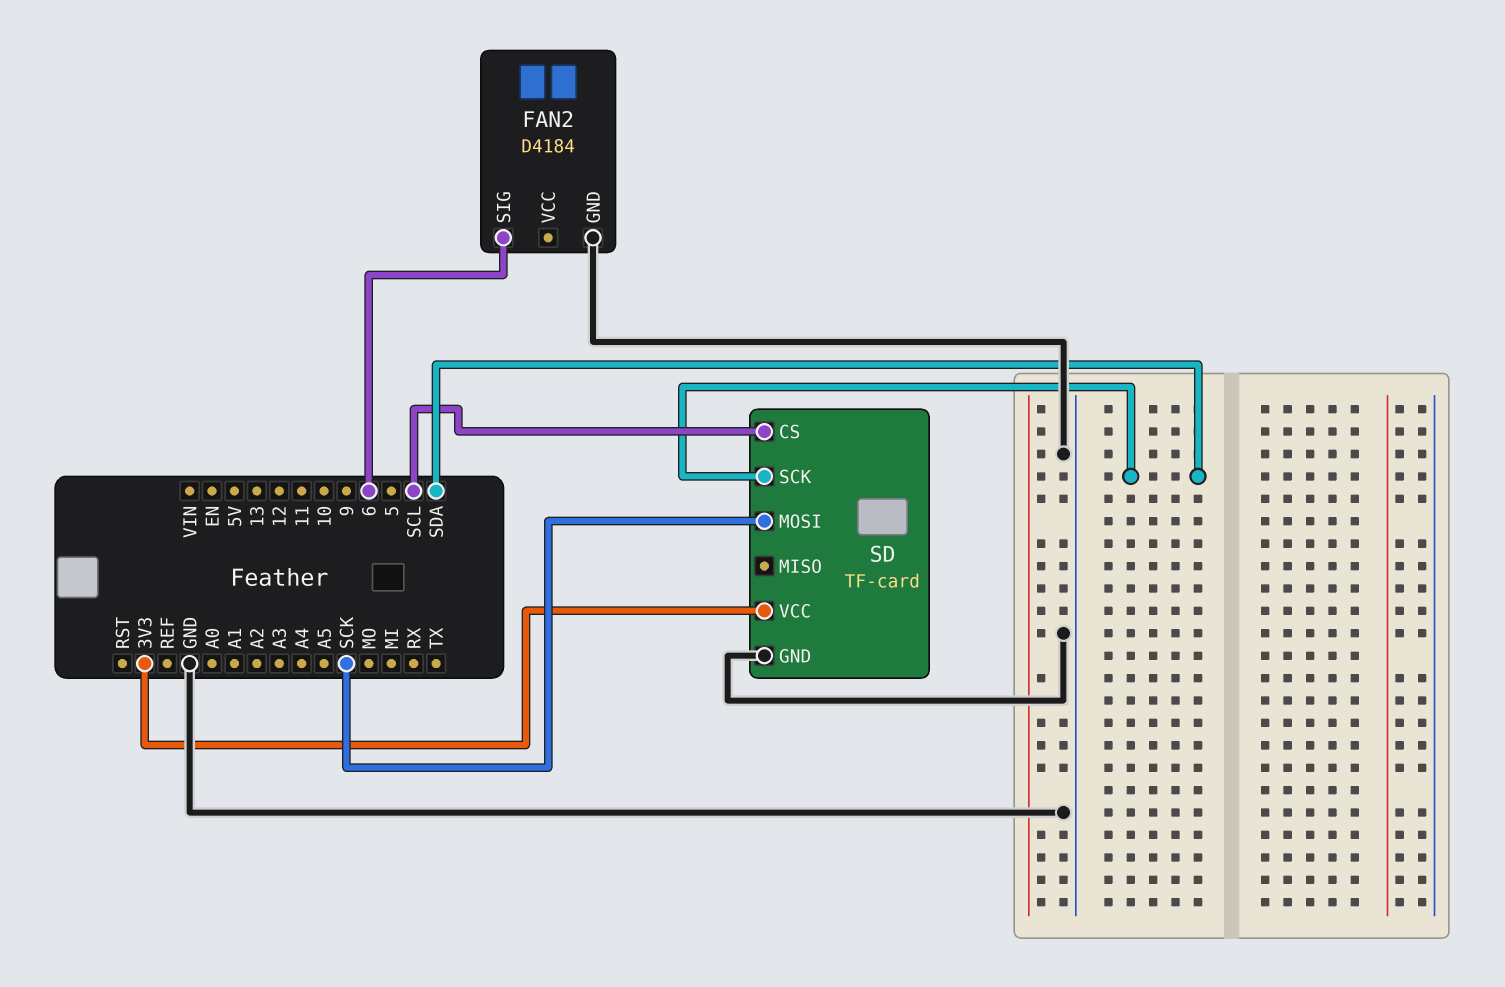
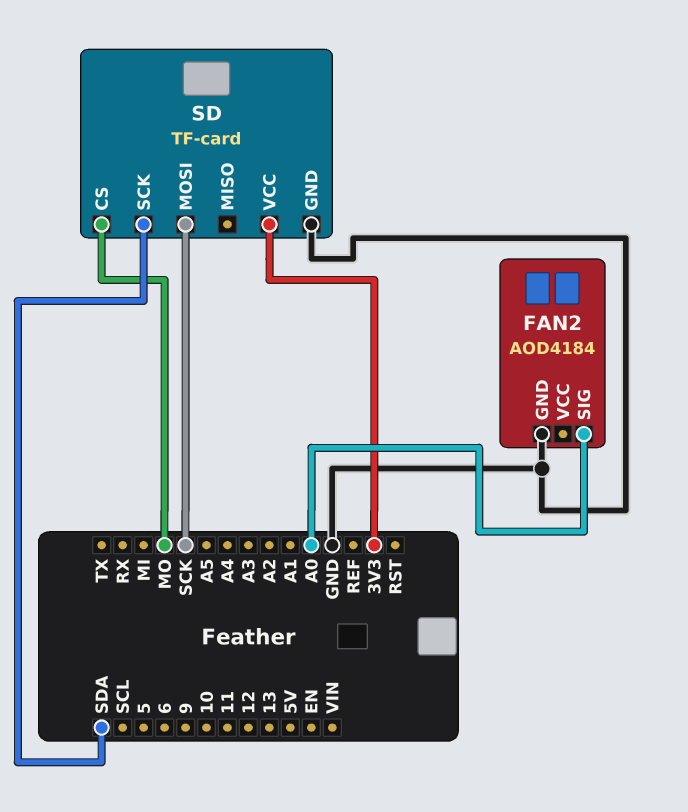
FAN2: D4184 -> AOD4184
FAN2 pin SIG: 6 -> A0
SD pin CS: SCL -> MO

